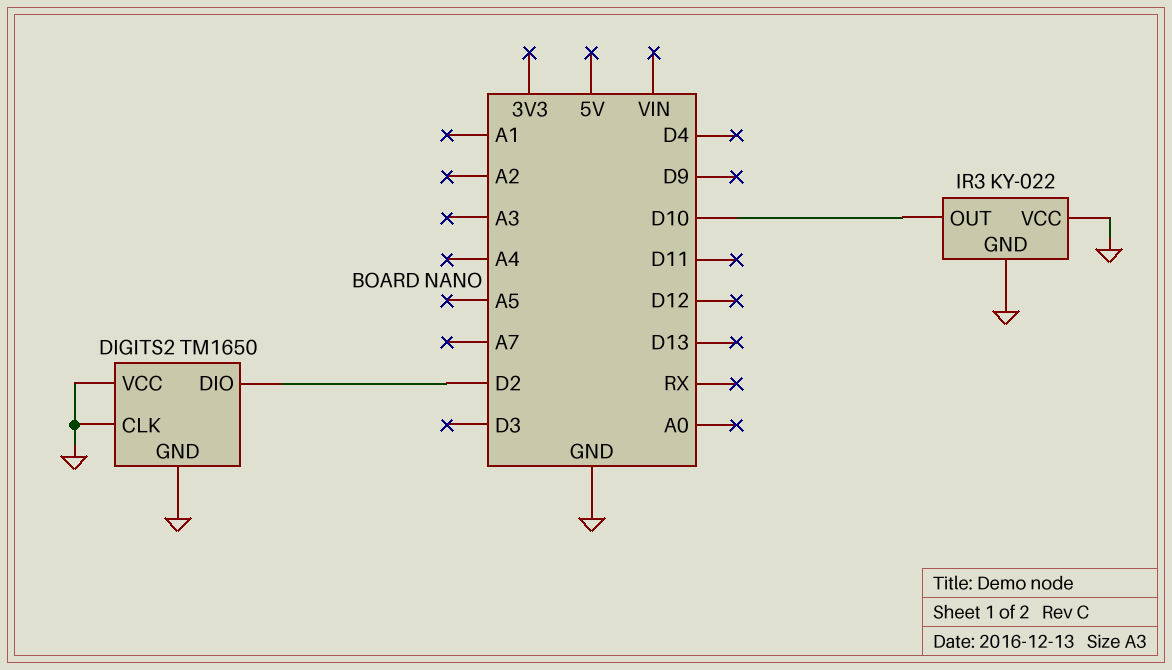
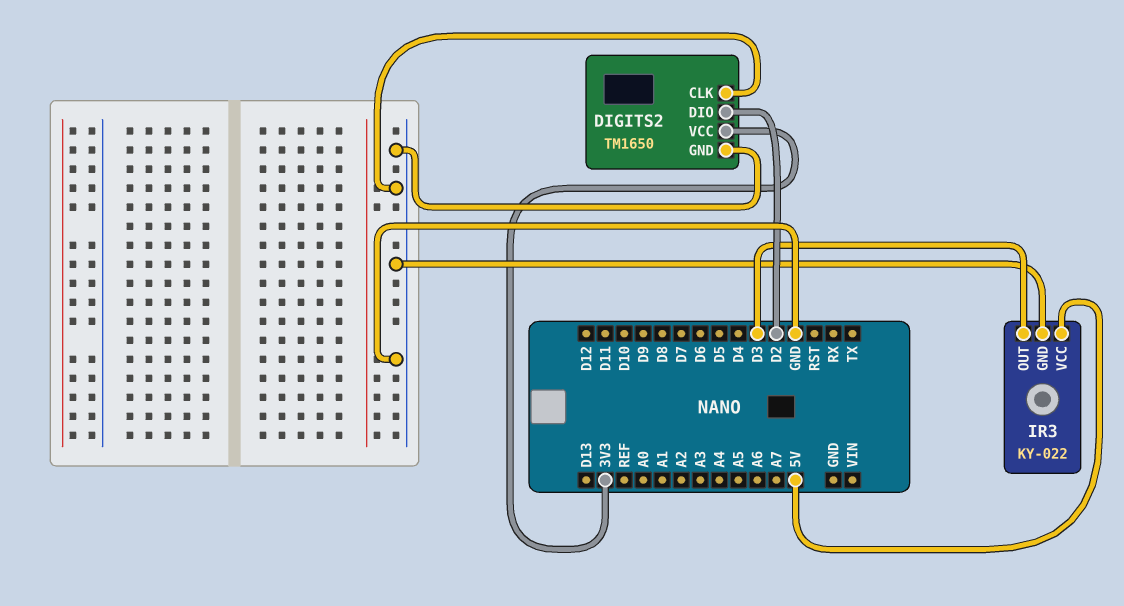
DIGITS2 pin VCC: GND -> 3V3
IR3 pin OUT: D10 -> D3
IR3 pin VCC: GND -> 5V

